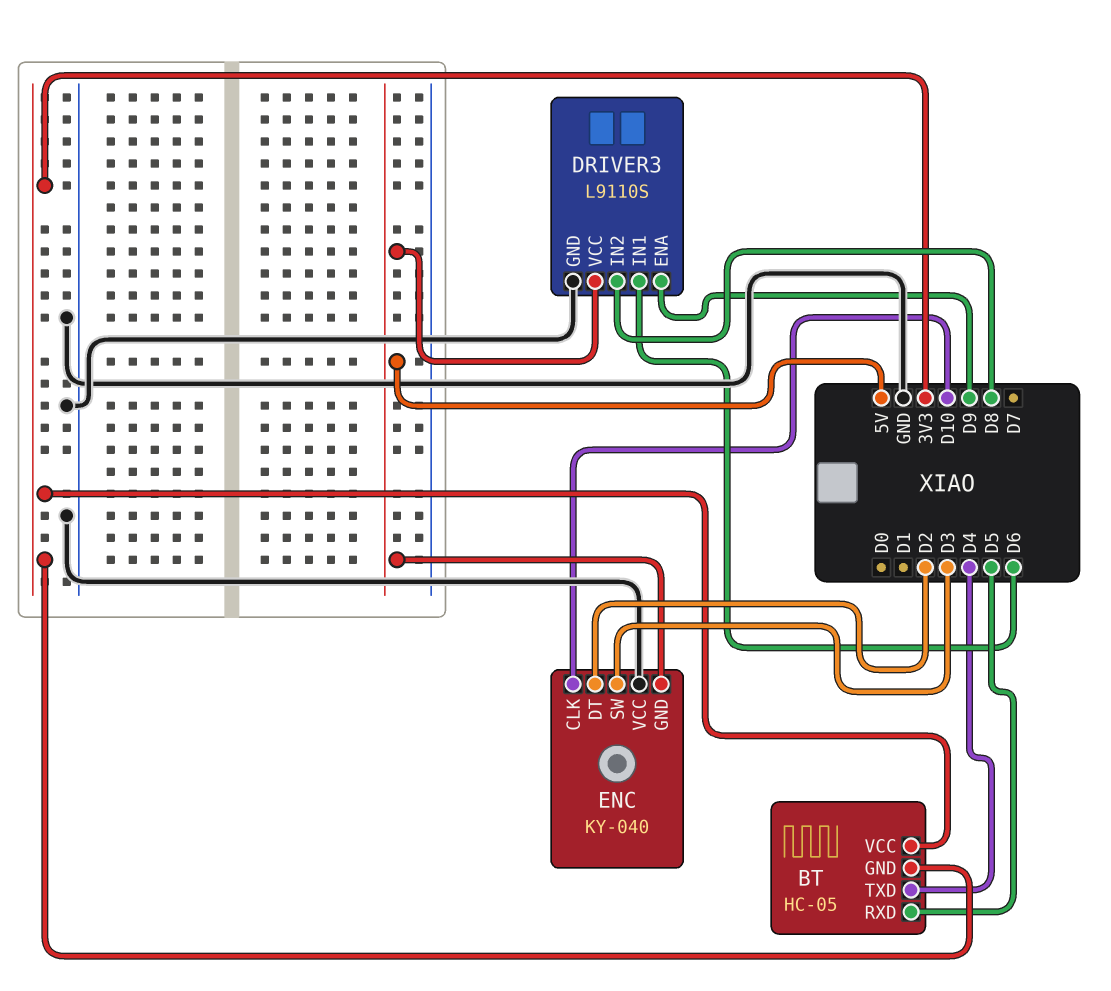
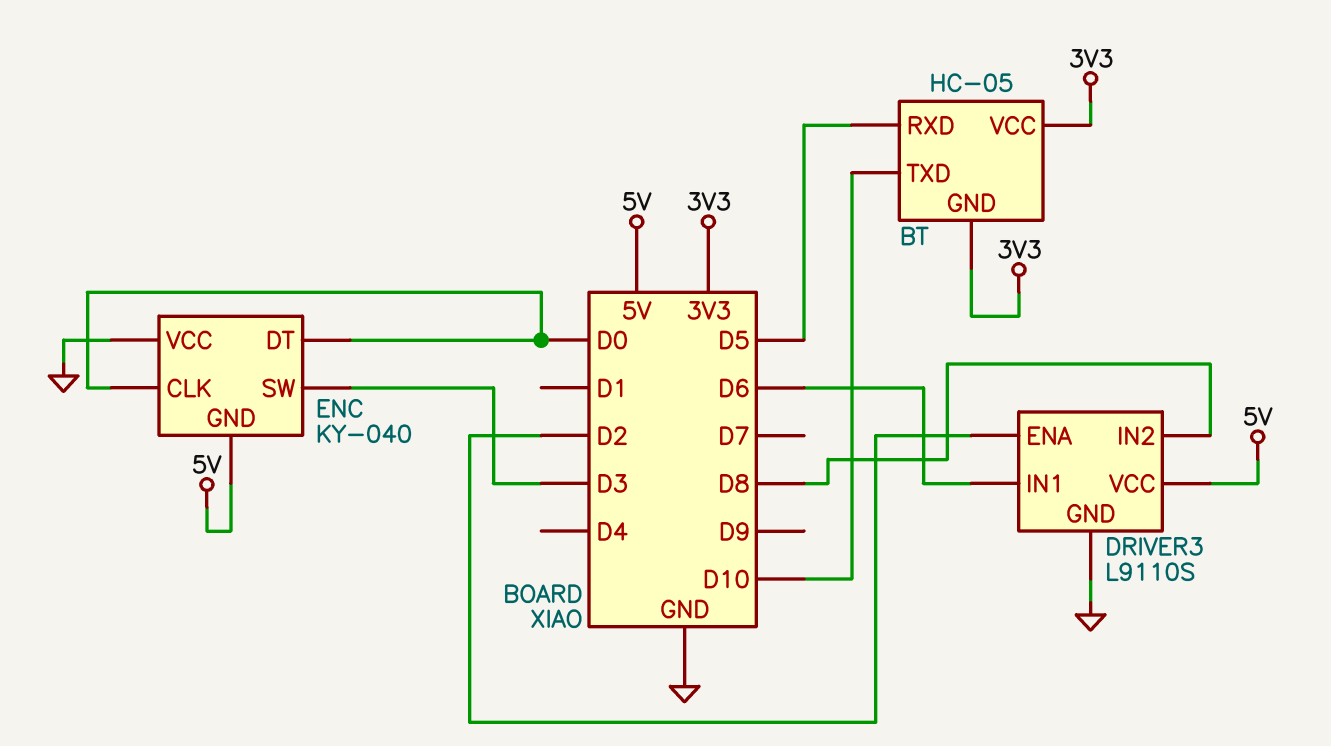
BT pin TXD: D4 -> D10
DRIVER3 pin ENA: D9 -> D2
ENC pin CLK: D10 -> D0
ENC pin DT: D2 -> D0

